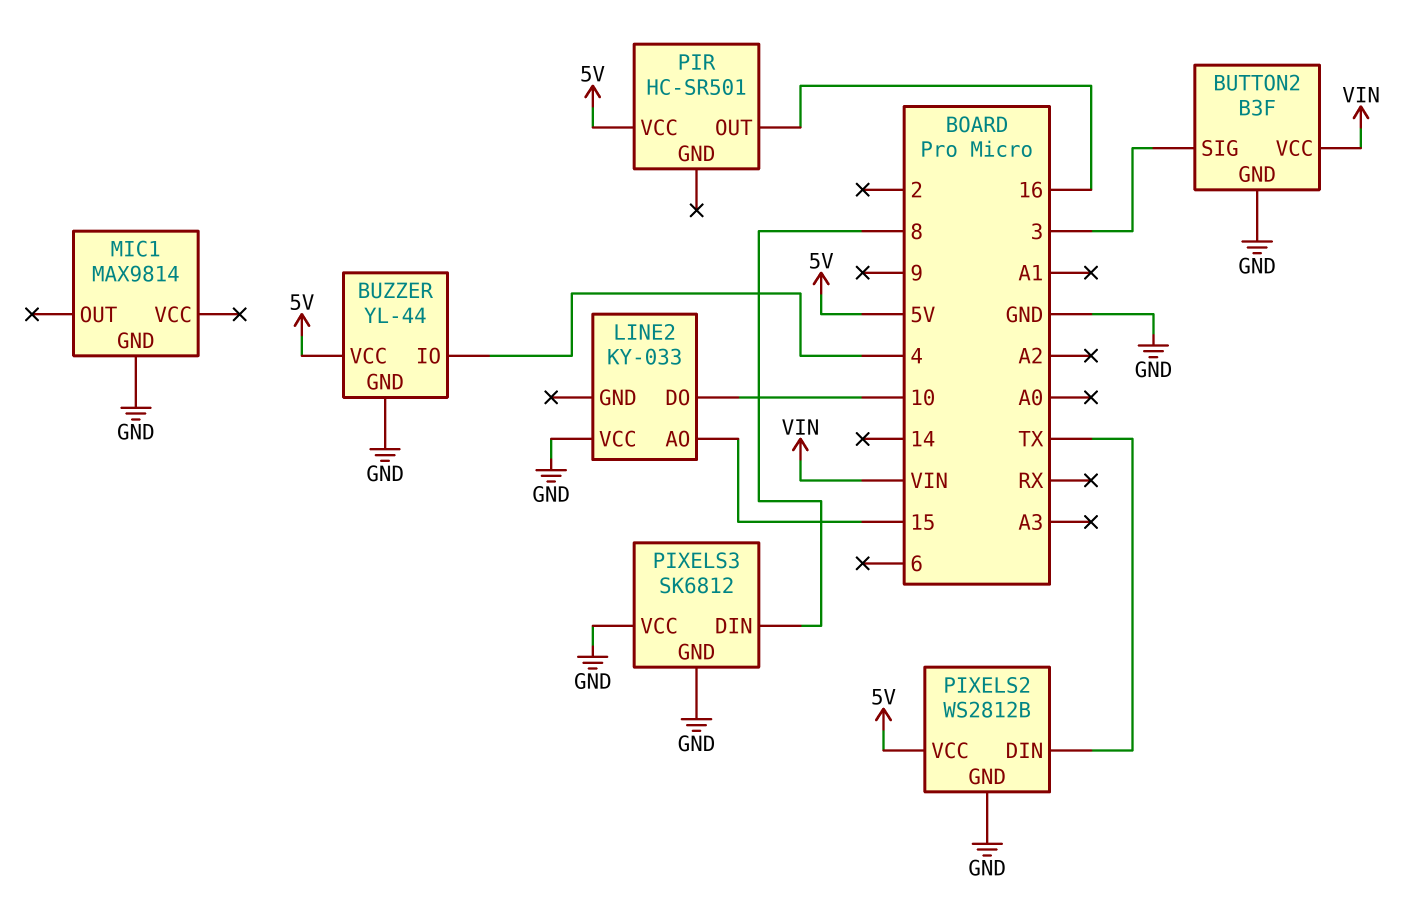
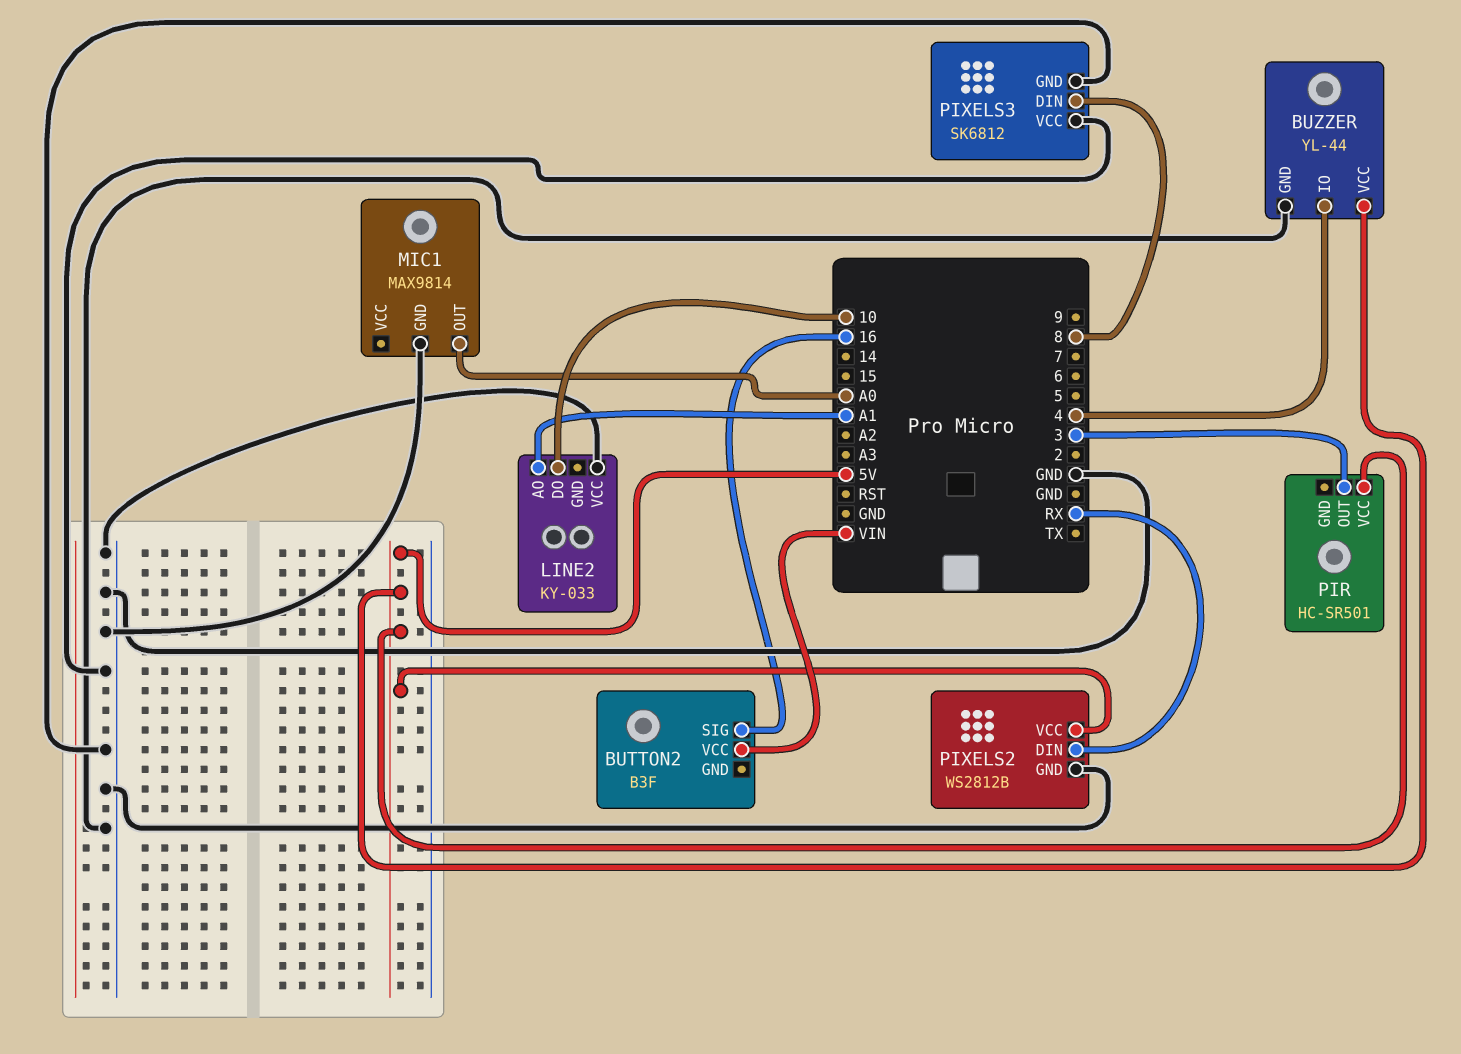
BUTTON2 pin GND: GND -> none
BUTTON2 pin SIG: 3 -> 16
LINE2 pin AO: 15 -> A1
MIC1 pin OUT: none -> A0
PIR pin OUT: 16 -> 3
PIXELS2 pin DIN: TX -> RX

